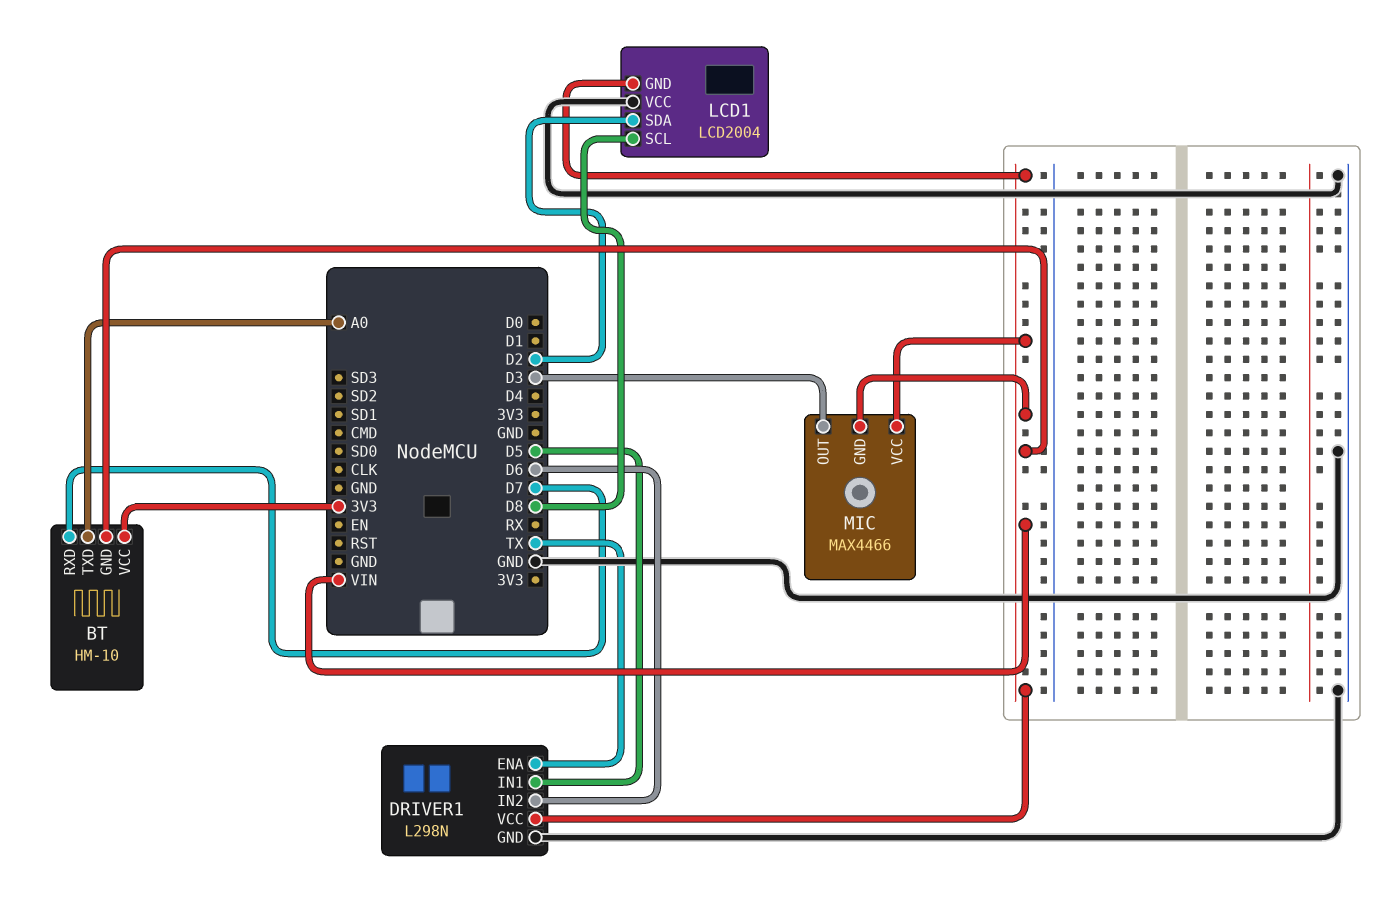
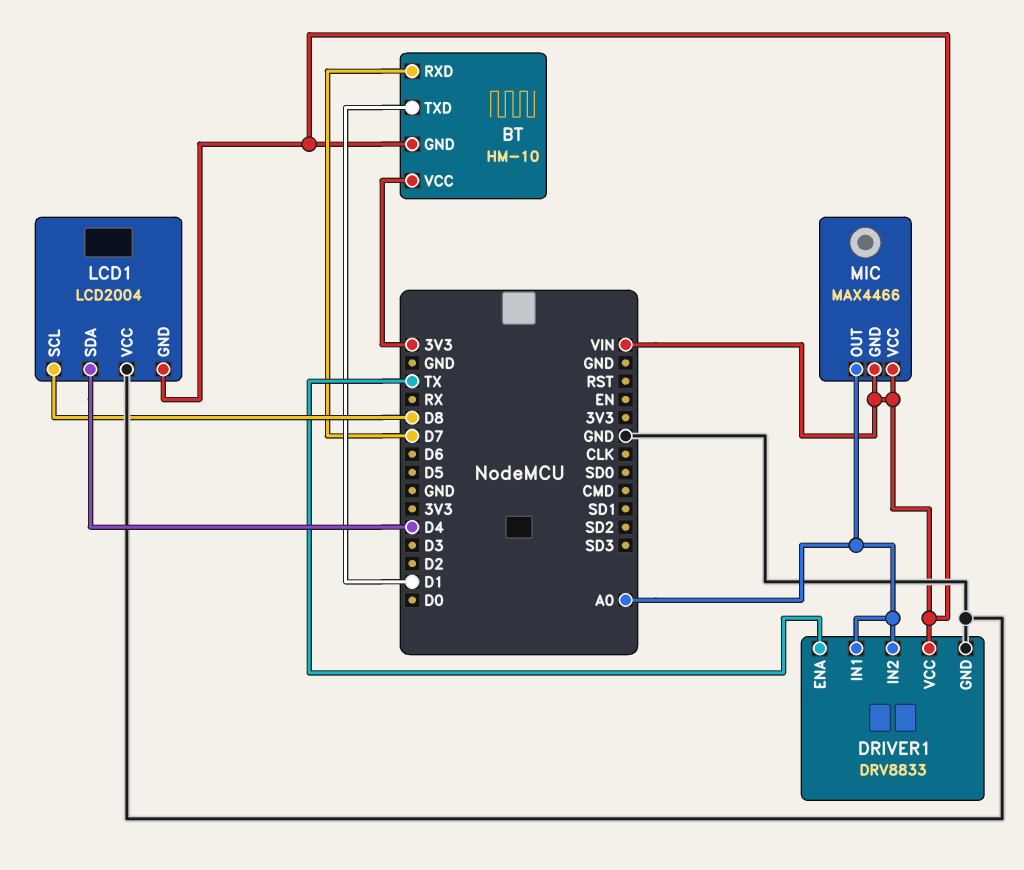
BT pin TXD: A0 -> D1
DRIVER1: L298N -> DRV8833
DRIVER1 pin IN1: D5 -> A0
DRIVER1 pin IN2: D6 -> A0
LCD1 pin SDA: D2 -> D4
MIC pin OUT: D3 -> A0

